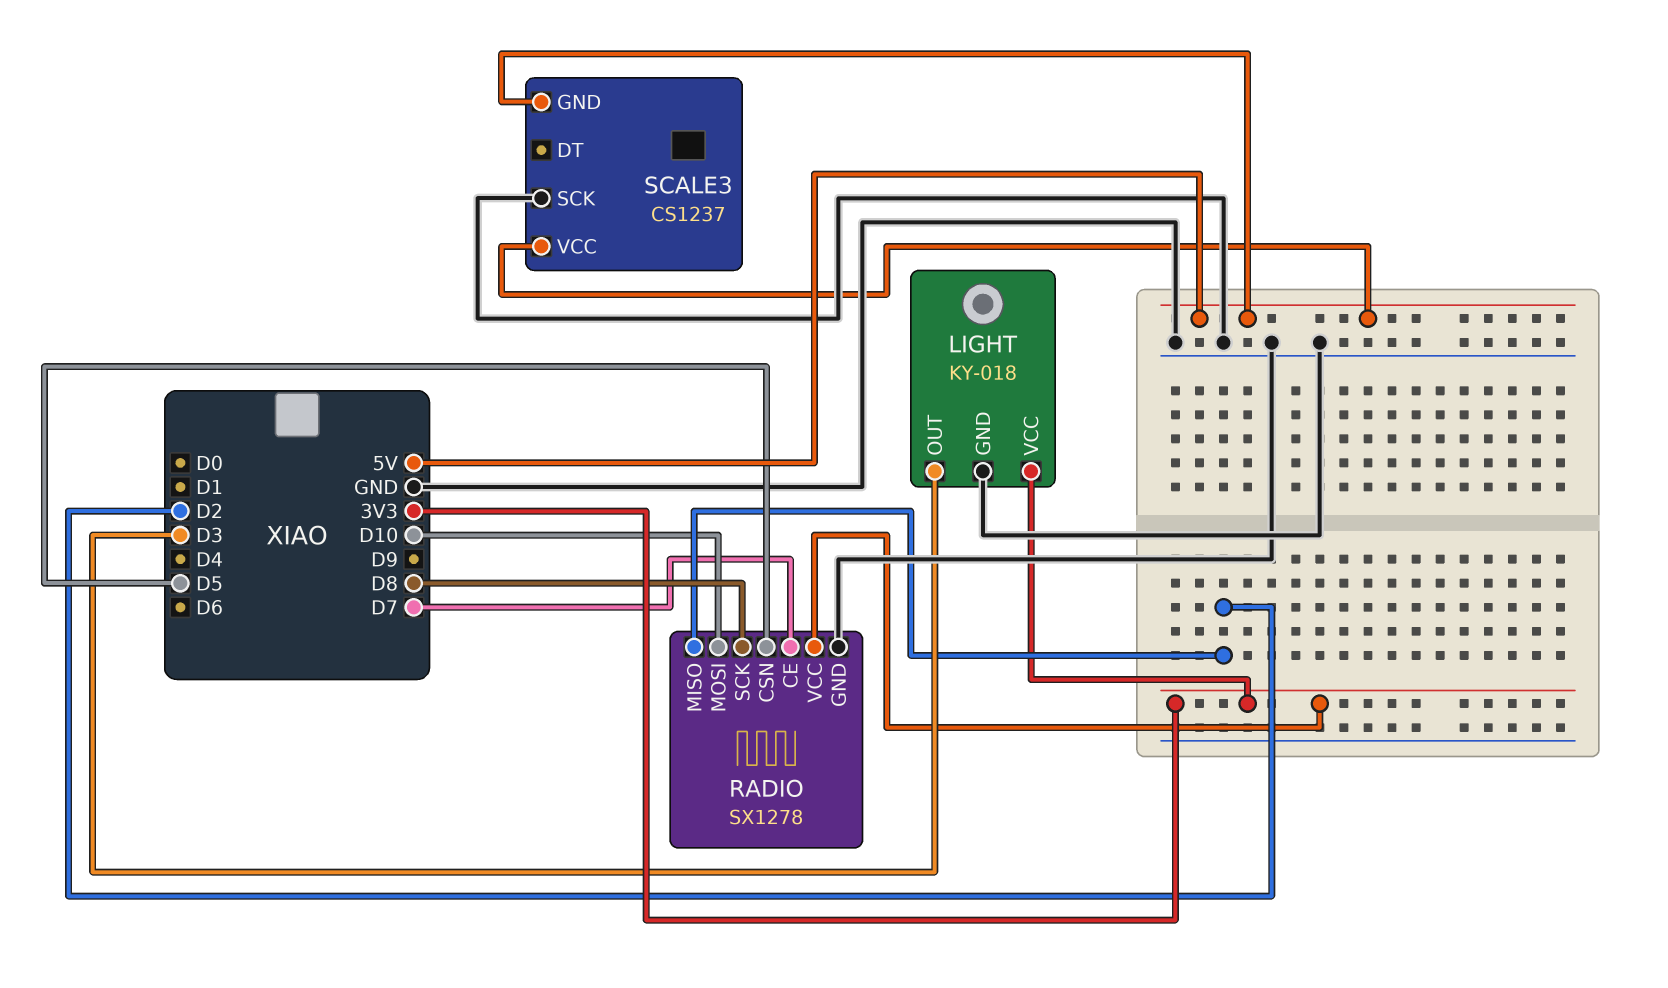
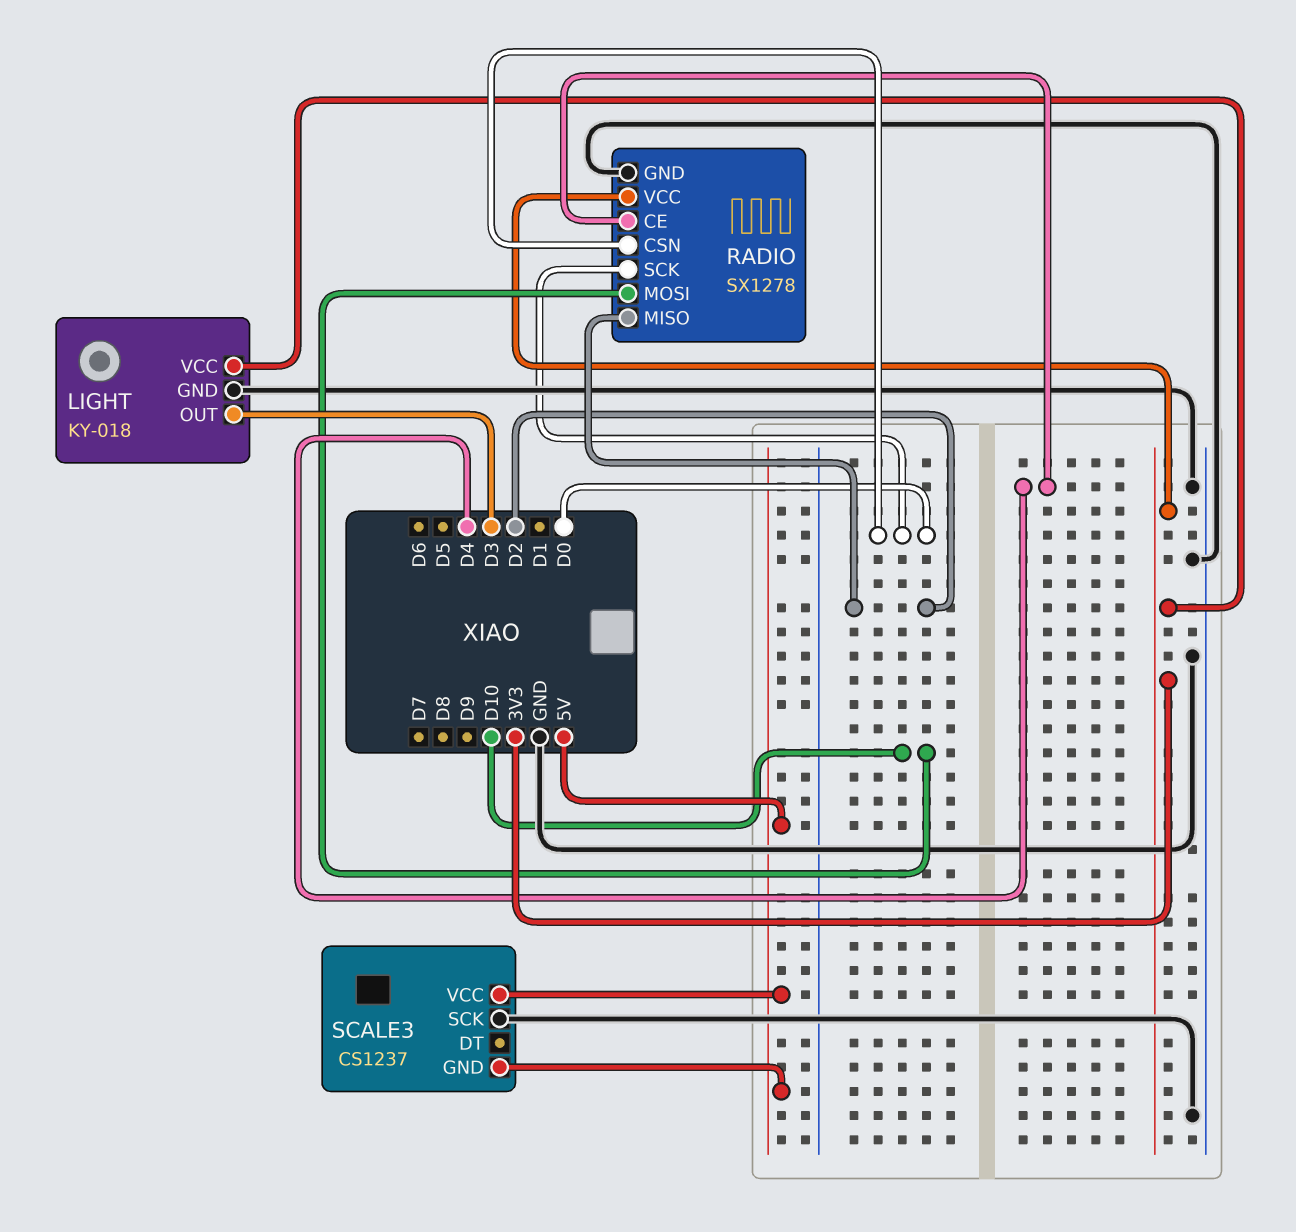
RADIO pin CE: D7 -> D4
RADIO pin CSN: D5 -> D0
RADIO pin SCK: D8 -> D0

